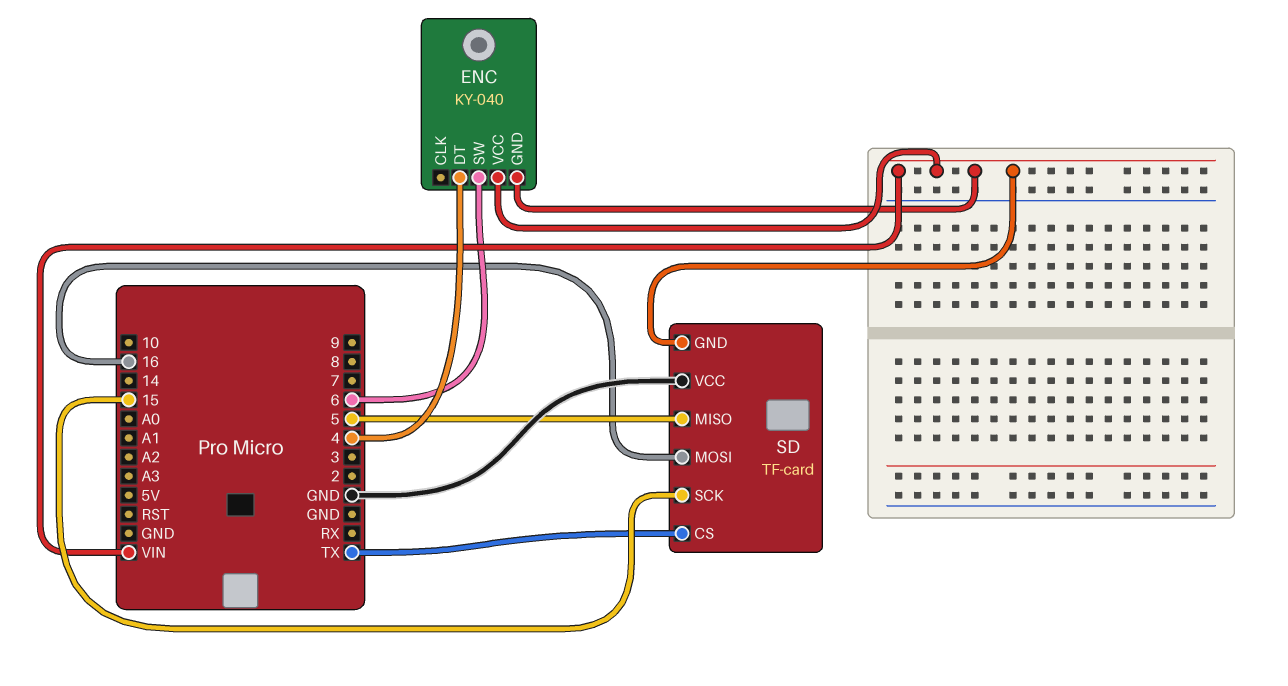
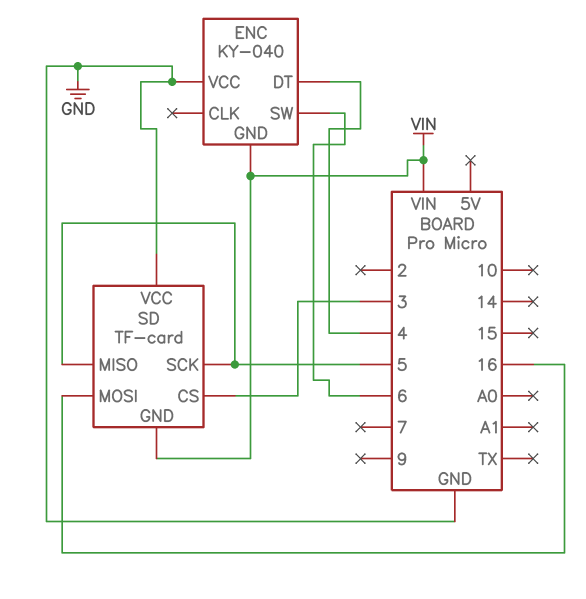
ENC pin VCC: VIN -> GND
SD pin CS: TX -> 3
SD pin SCK: 15 -> 5

